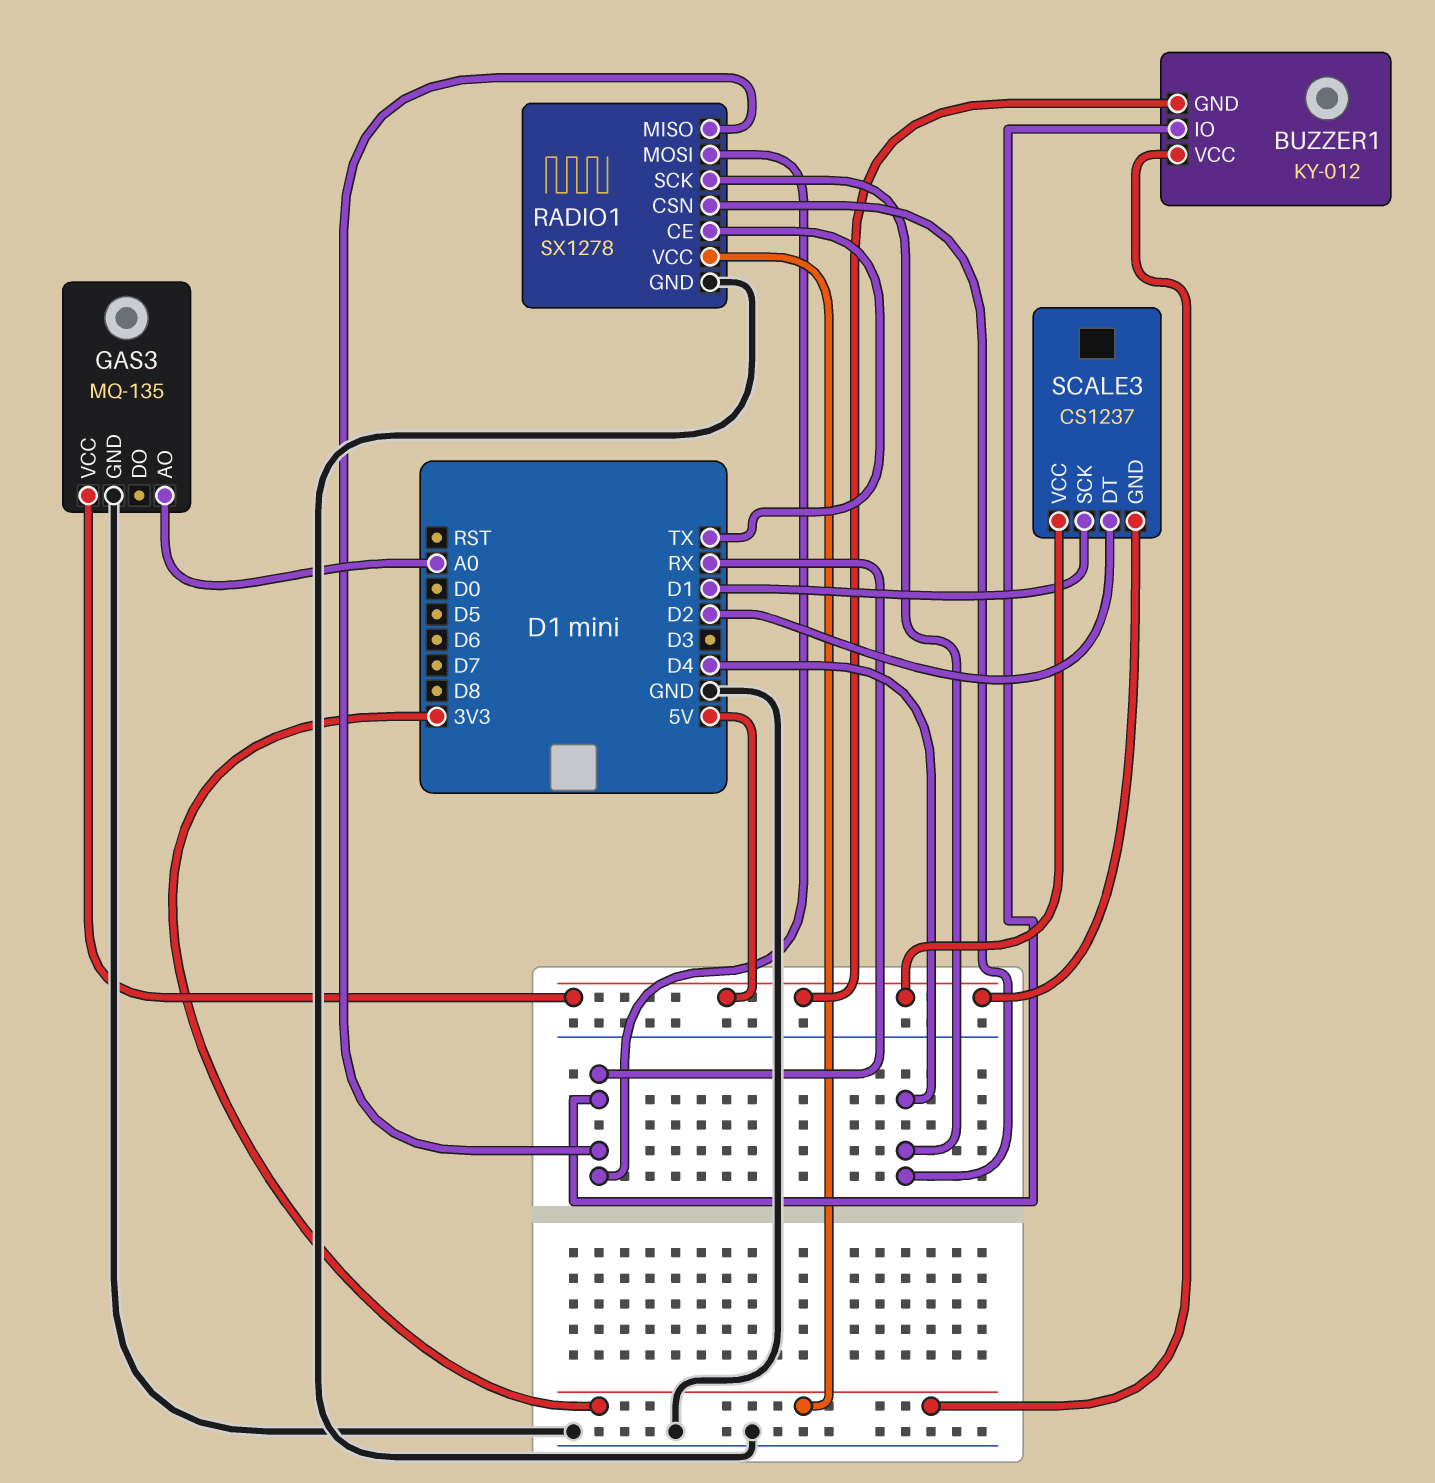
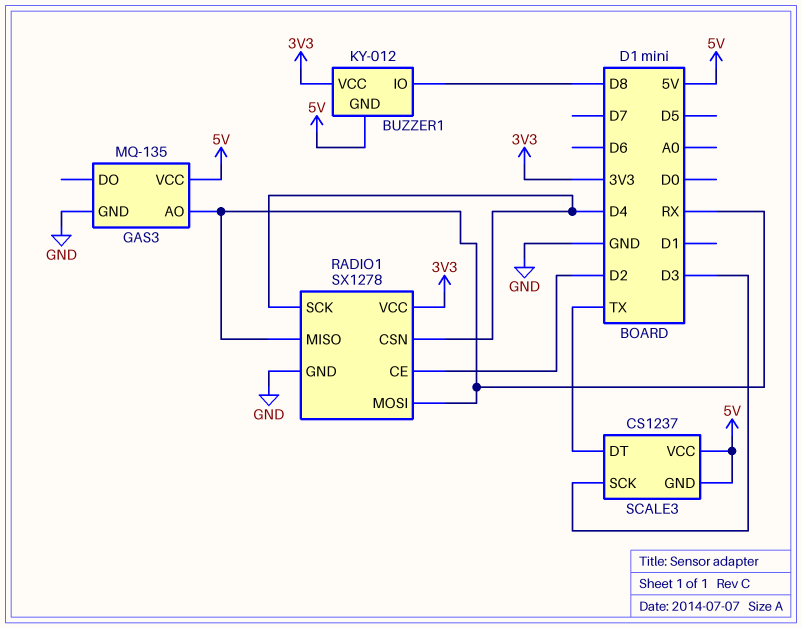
BUZZER1 pin IO: RX -> D8
GAS3 pin AO: A0 -> RX
RADIO1 pin CE: TX -> D2
SCALE3 pin DT: D2 -> TX
SCALE3 pin SCK: D1 -> D3

